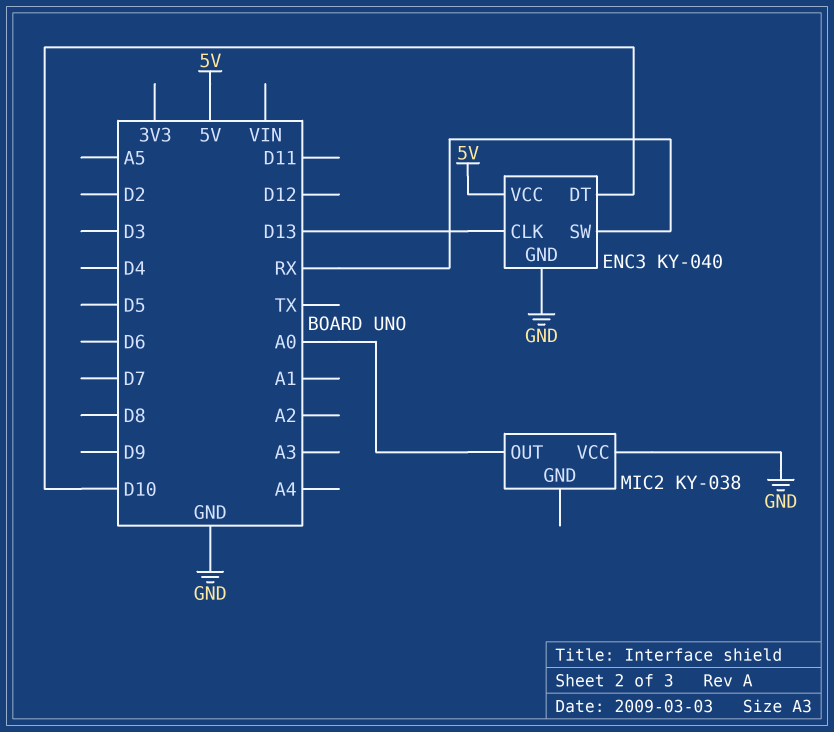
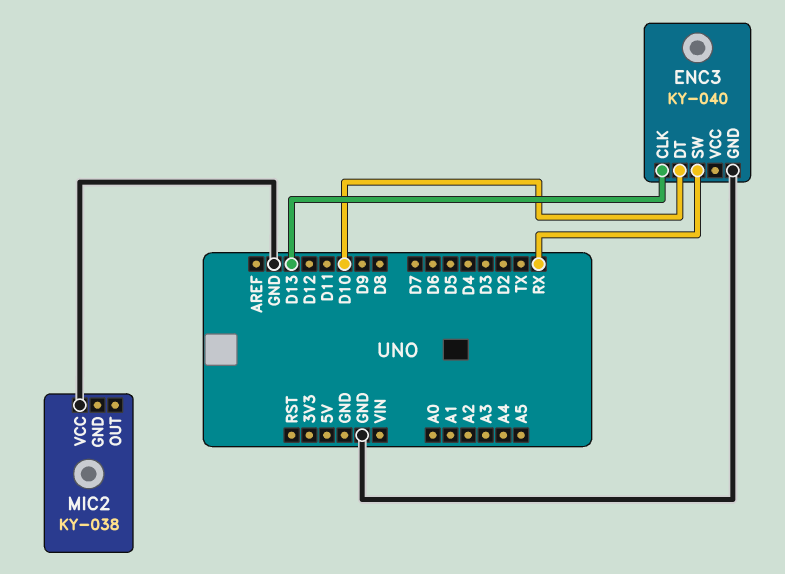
ENC3 pin VCC: 5V -> none
MIC2 pin OUT: A0 -> none

